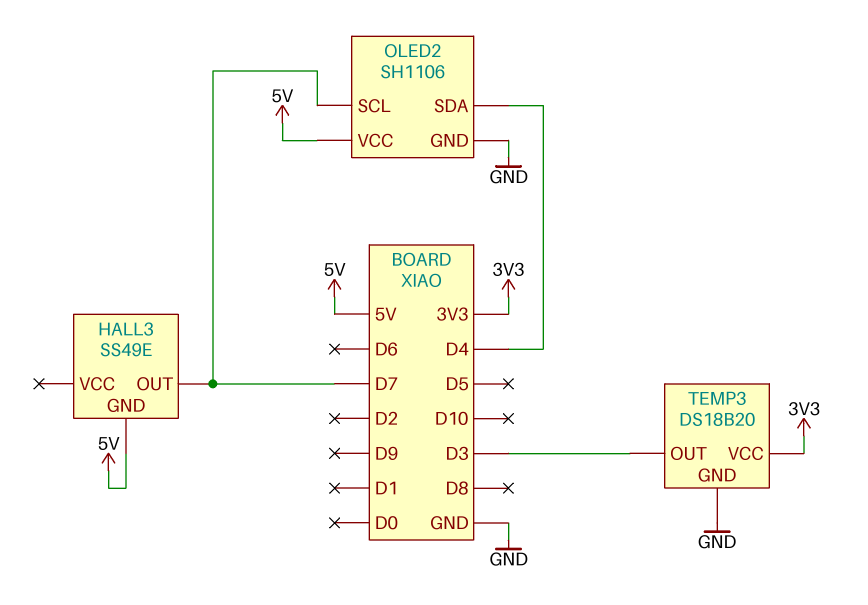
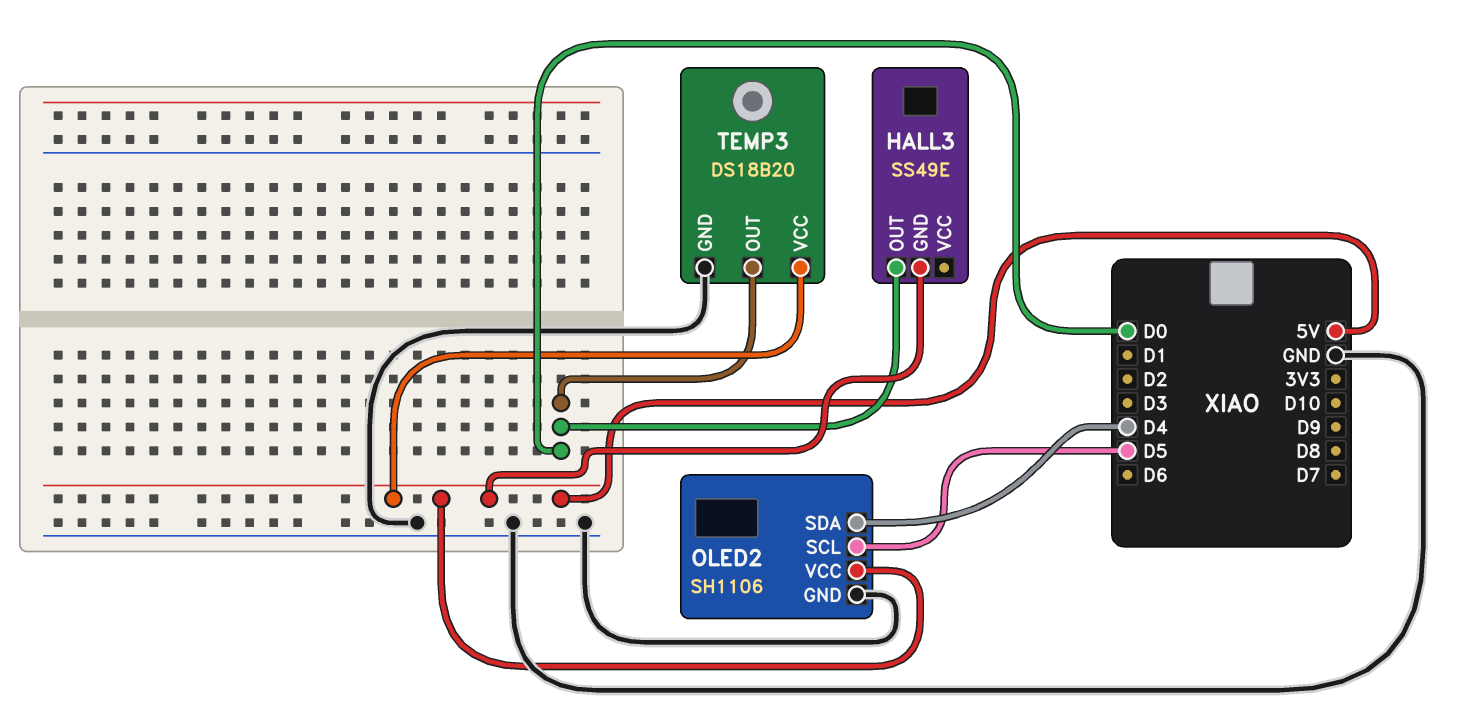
HALL3 pin OUT: D7 -> D0
OLED2 pin SCL: D7 -> D5
TEMP3 pin OUT: D3 -> D0
TEMP3 pin VCC: 3V3 -> 5V

